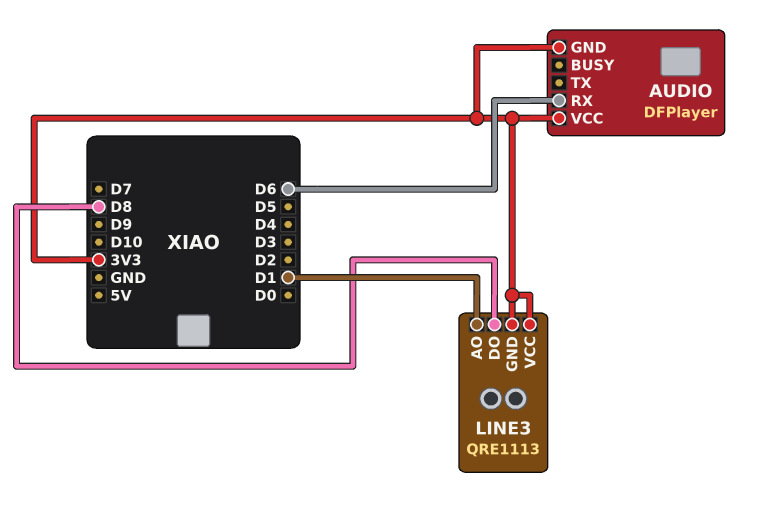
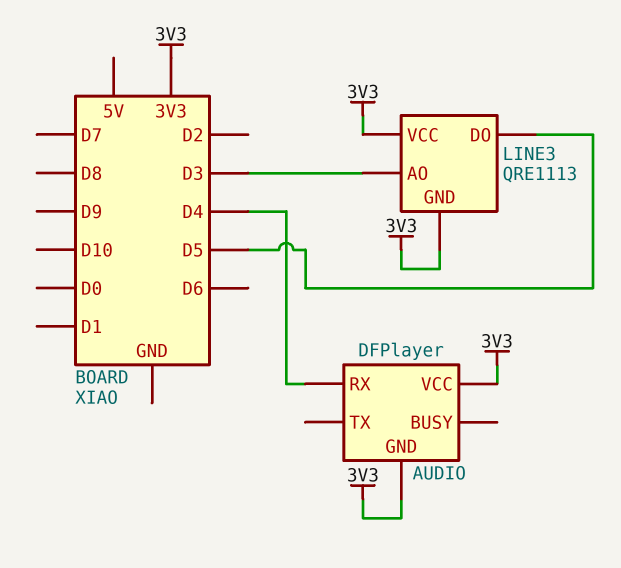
AUDIO pin RX: D6 -> D4
LINE3 pin AO: D1 -> D3
LINE3 pin DO: D8 -> D5

